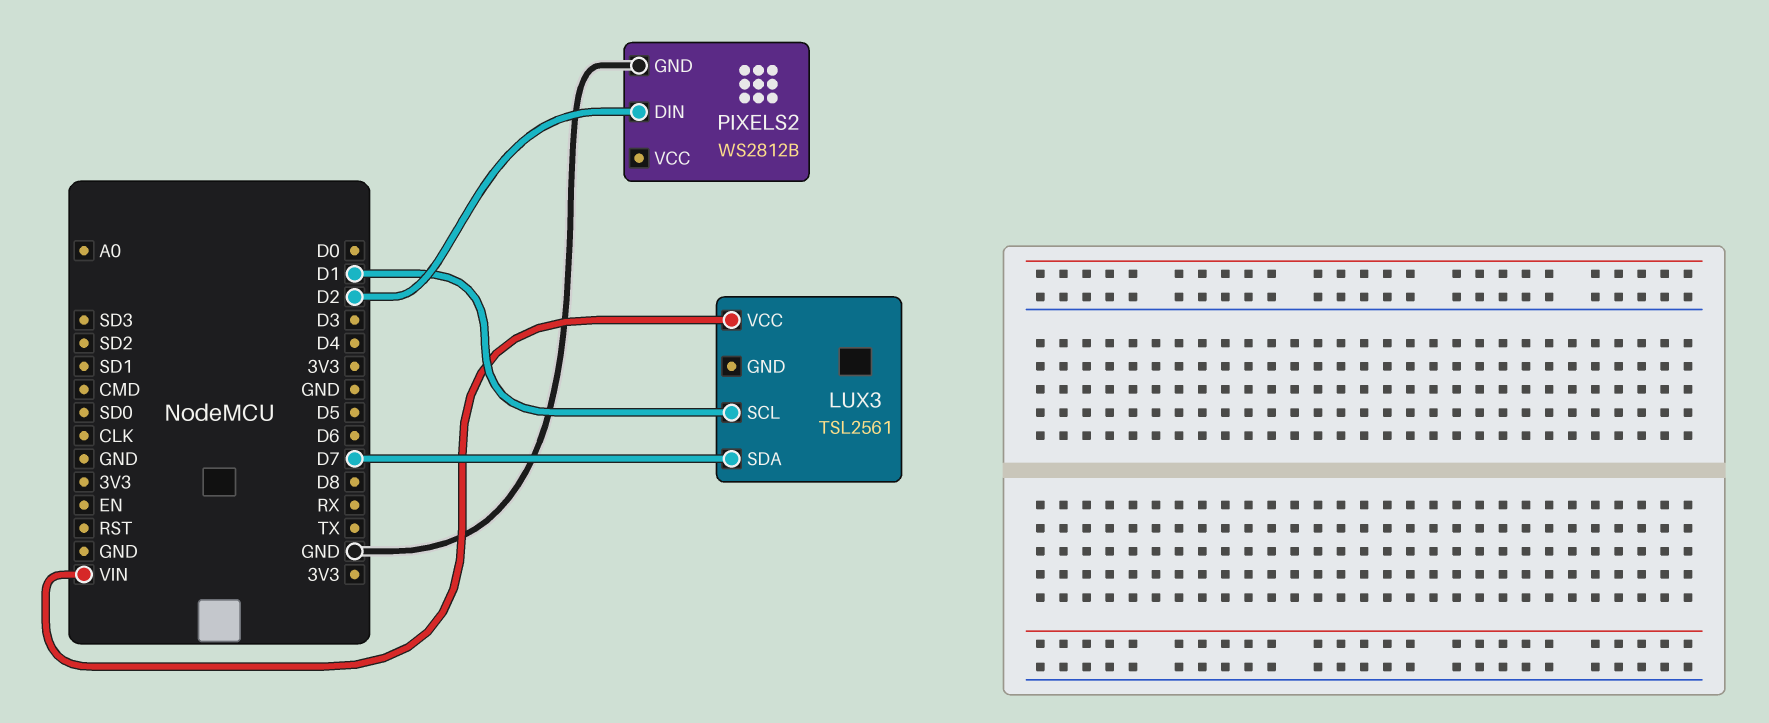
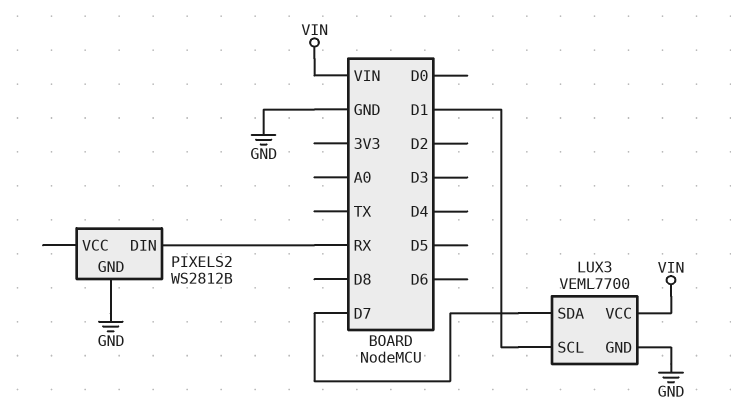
LUX3: TSL2561 -> VEML7700
LUX3 pin GND: none -> GND
PIXELS2 pin DIN: D2 -> RX

